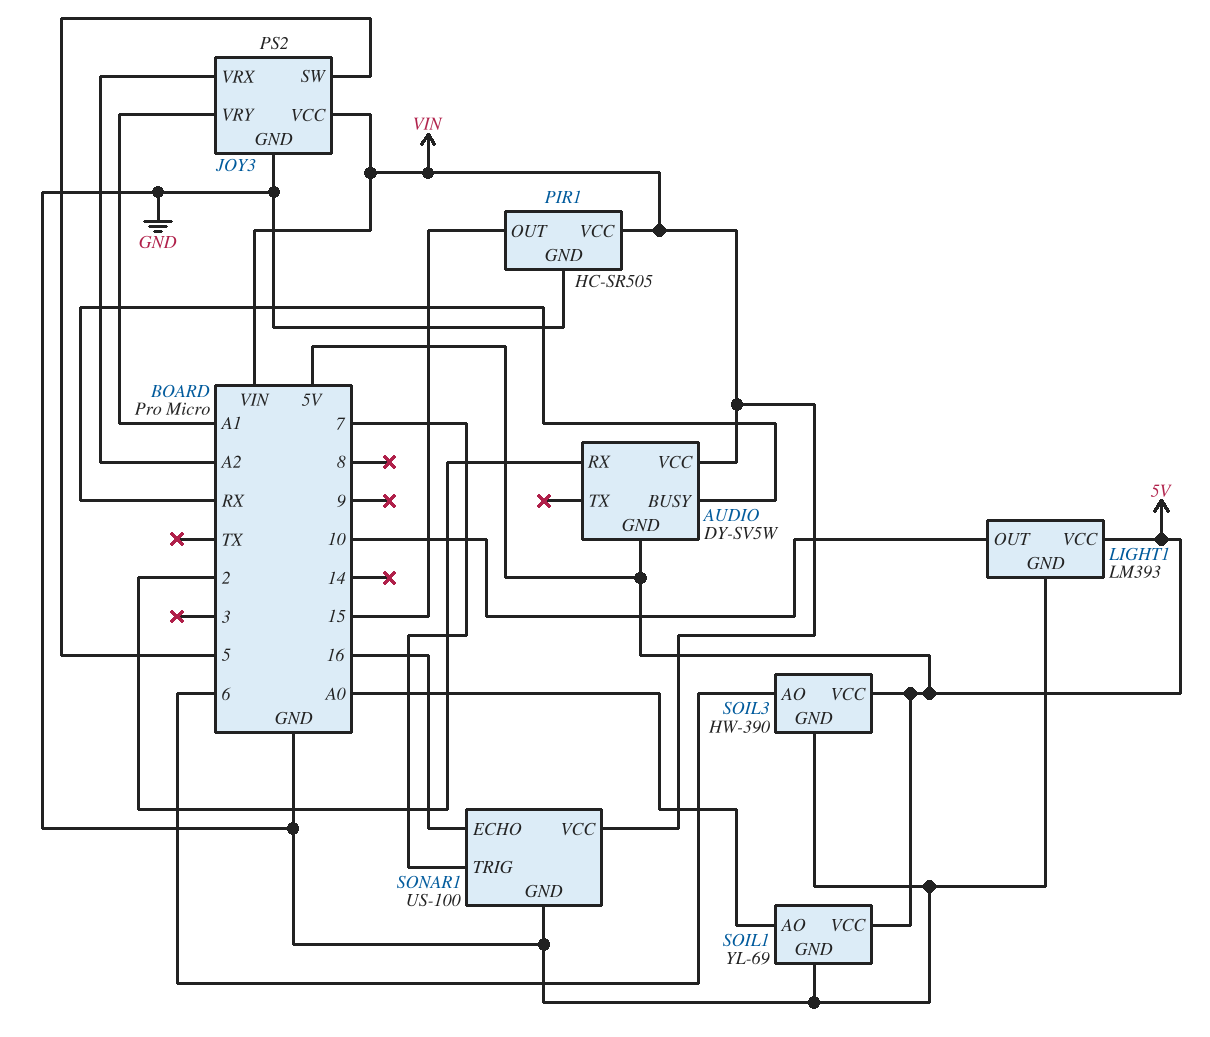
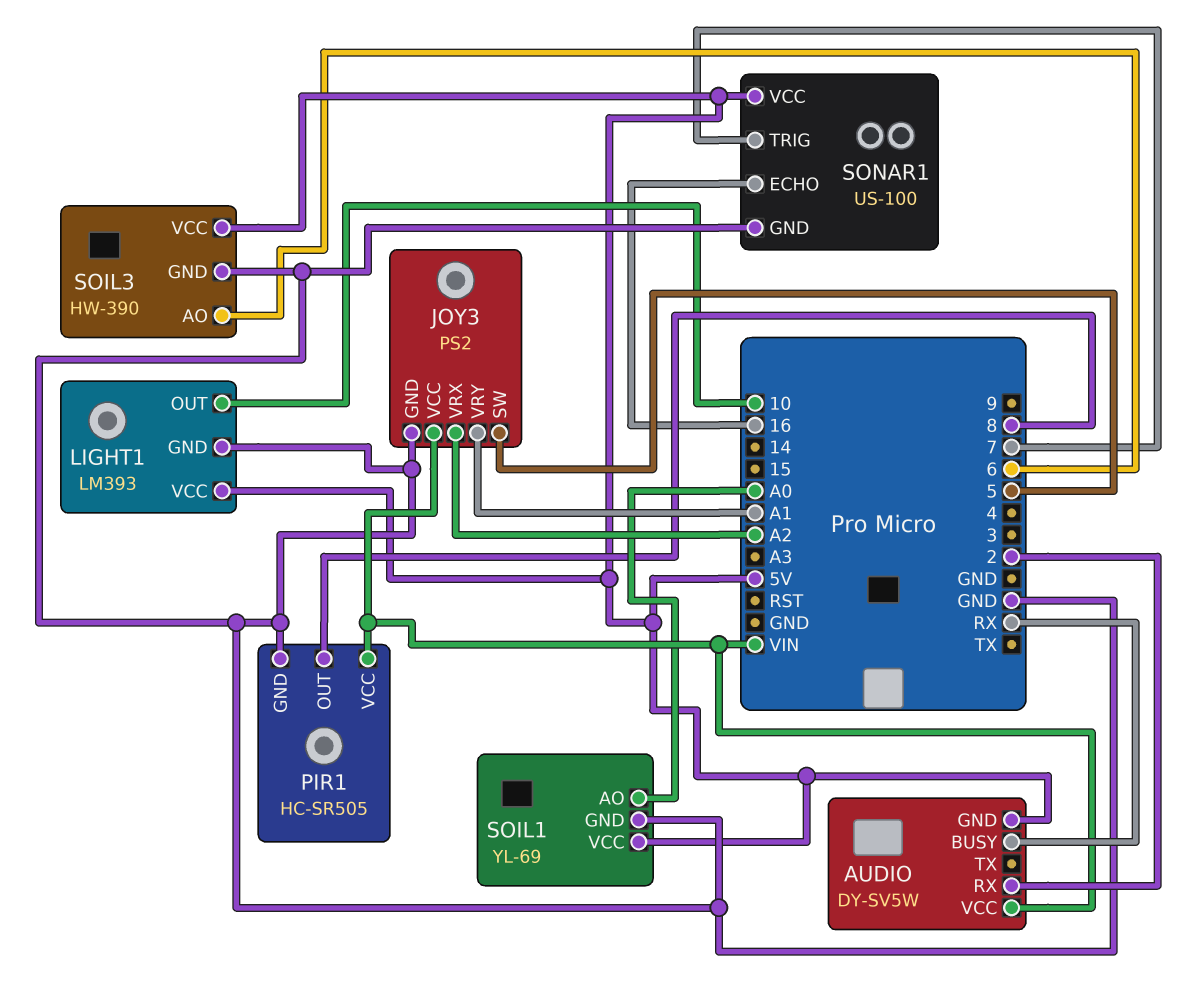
PIR1 pin OUT: 15 -> 8
SONAR1 pin VCC: VIN -> 5V

